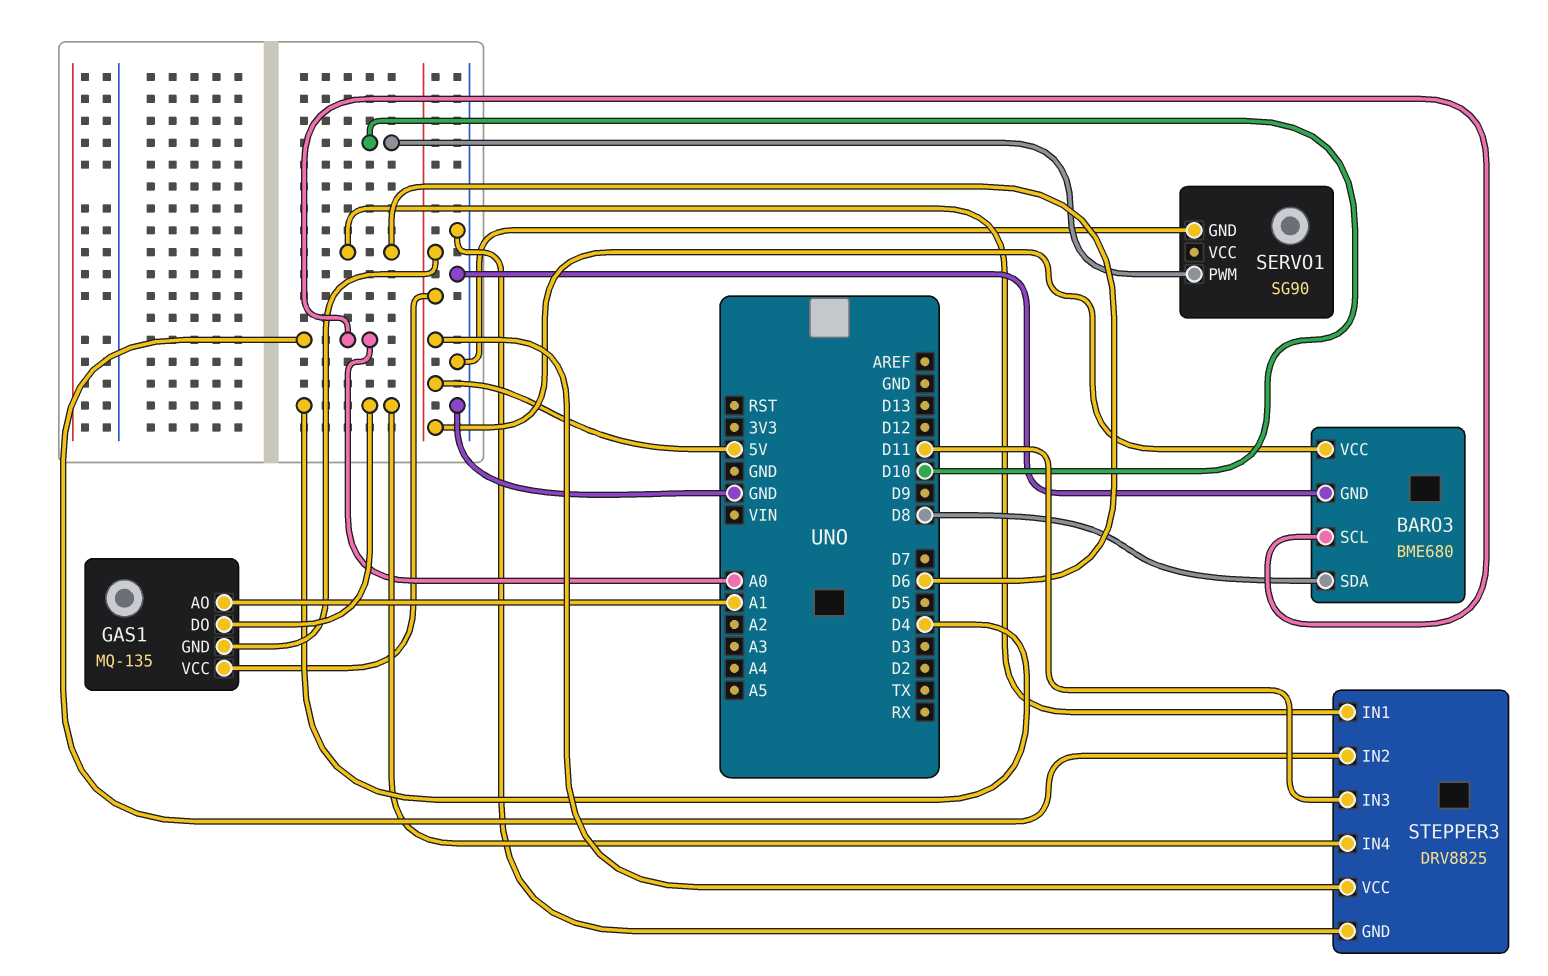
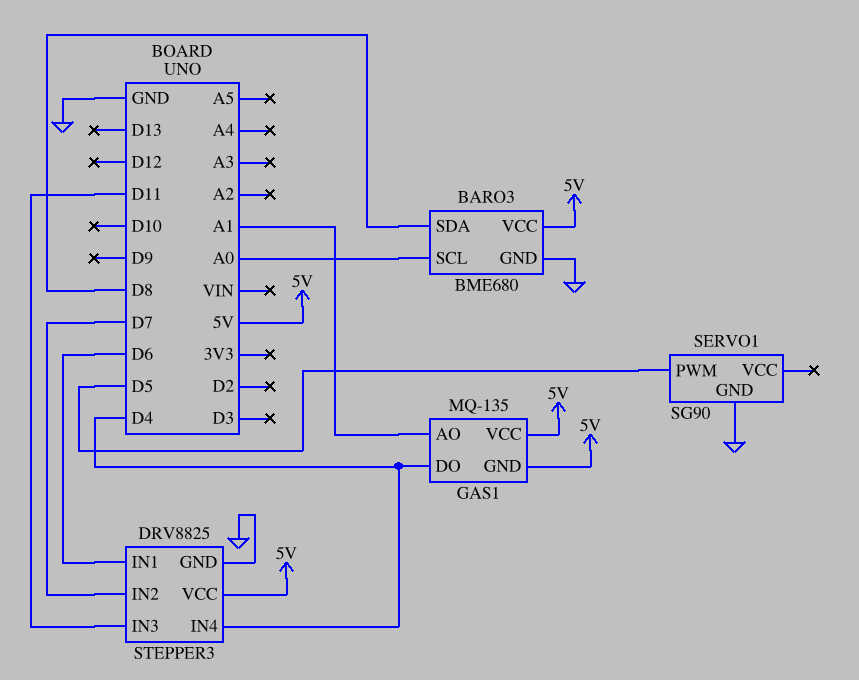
SERVO1 pin PWM: D10 -> D5
STEPPER3 pin IN2: A0 -> D7

